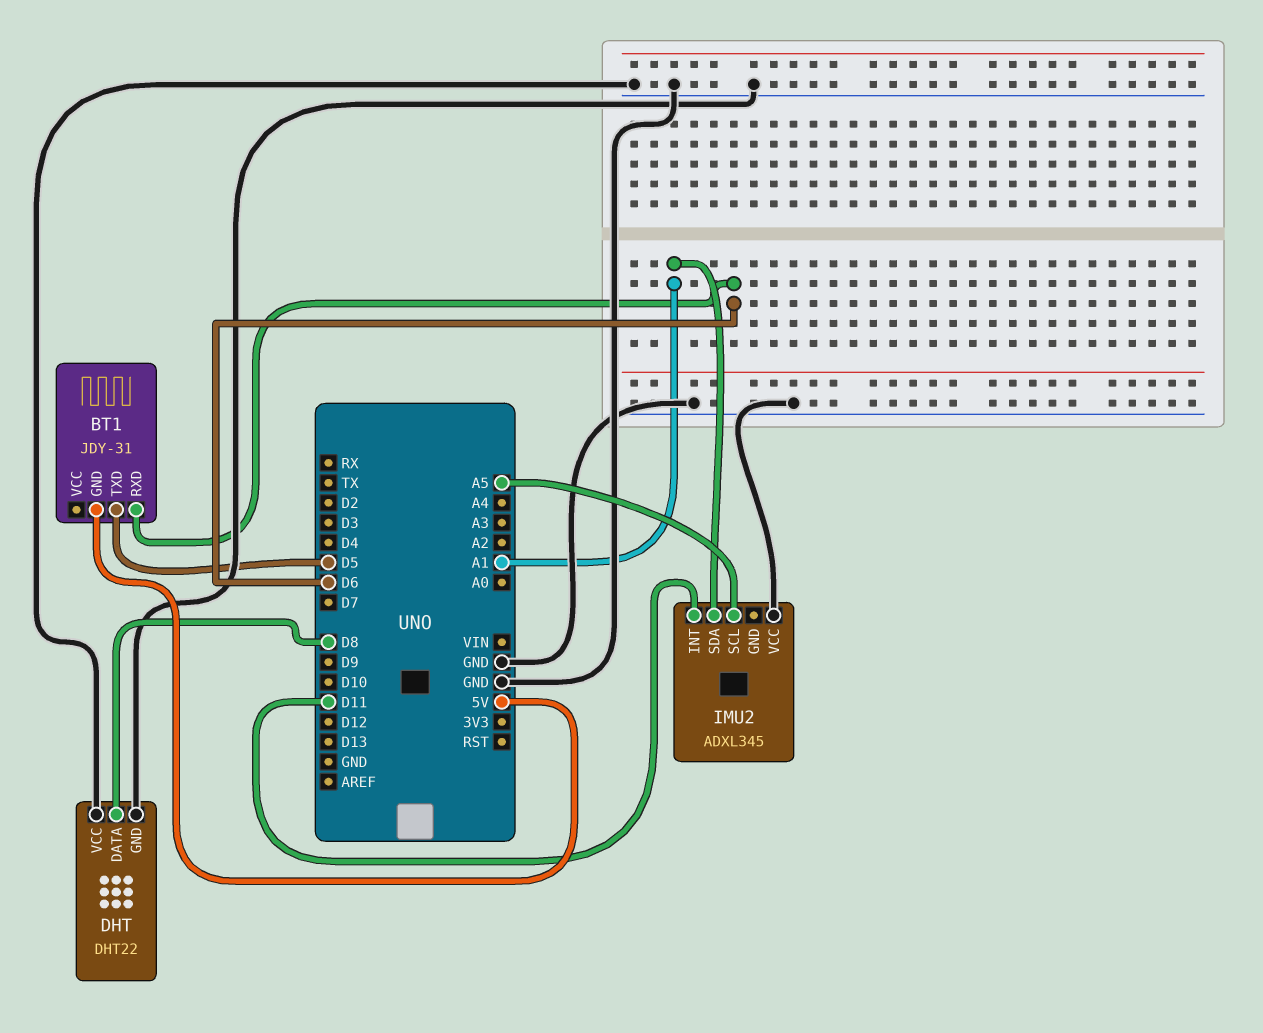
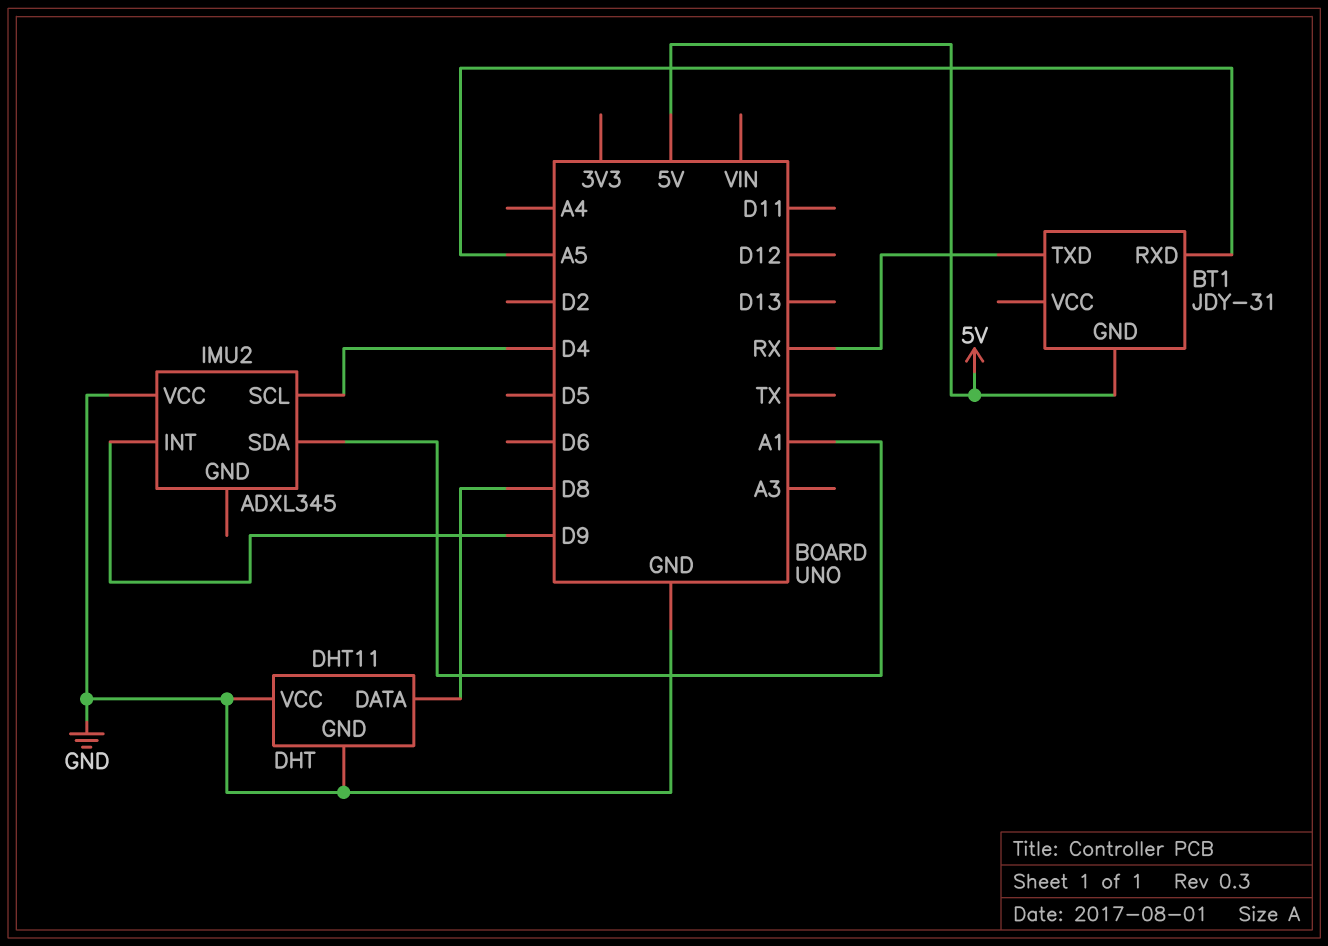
BT1 pin RXD: D6 -> A5
BT1 pin TXD: D5 -> RX
DHT: DHT22 -> DHT11
IMU2 pin INT: D11 -> D9
IMU2 pin SCL: A5 -> D4

